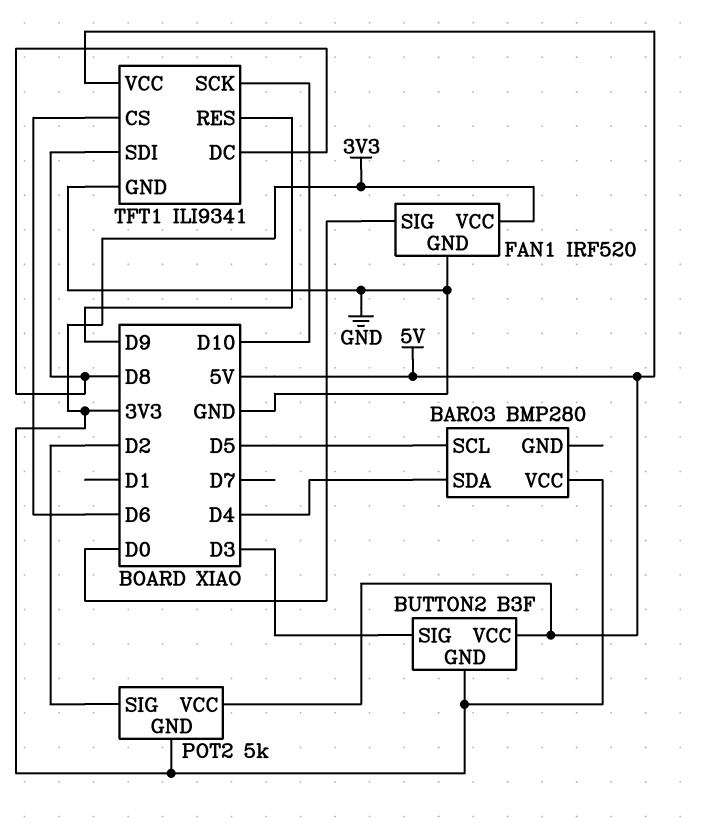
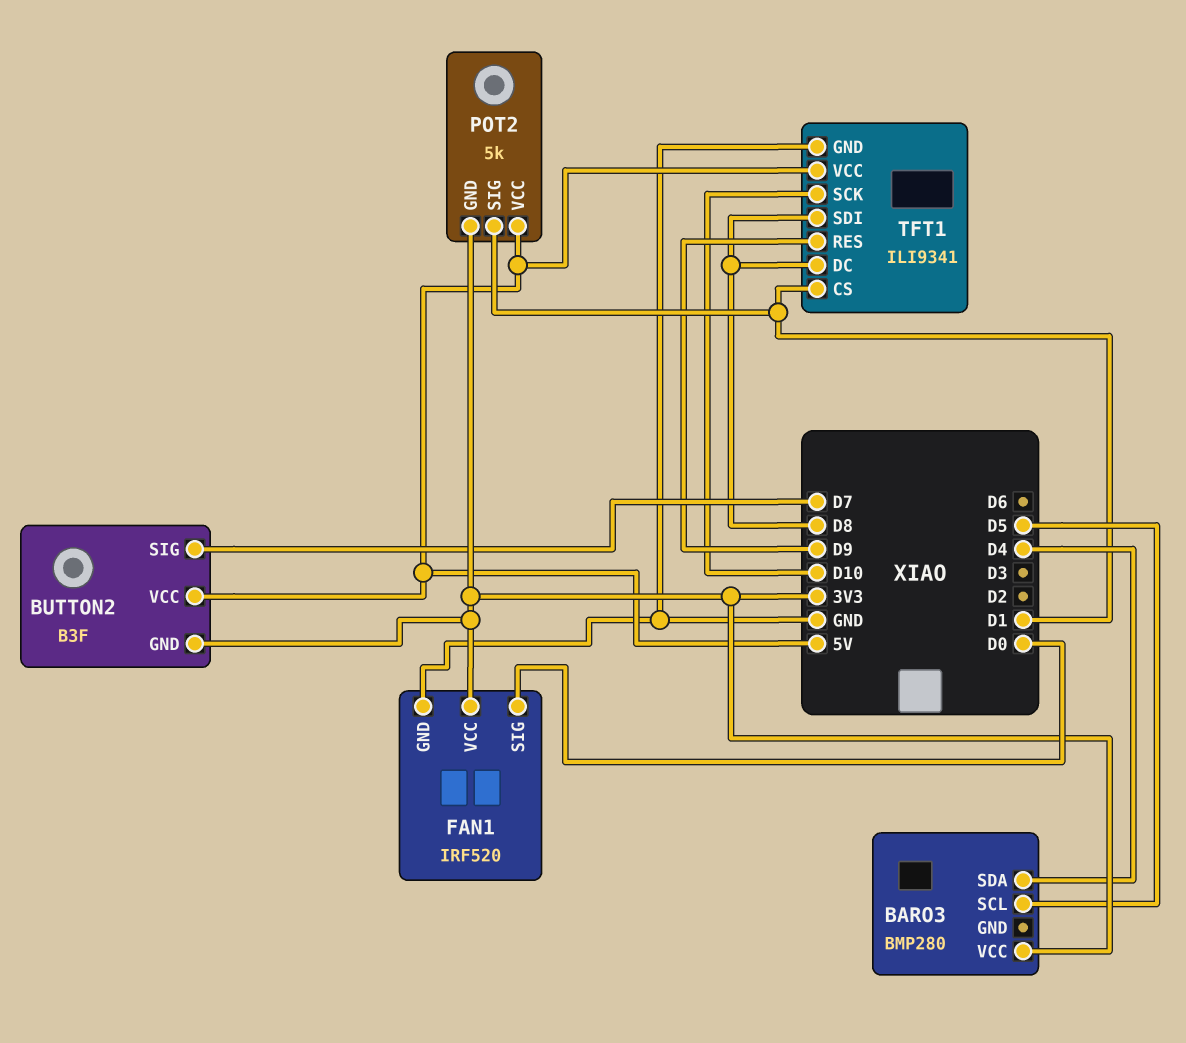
BUTTON2 pin SIG: D3 -> D7
POT2 pin SIG: D2 -> D1
TFT1 pin CS: D6 -> D1

